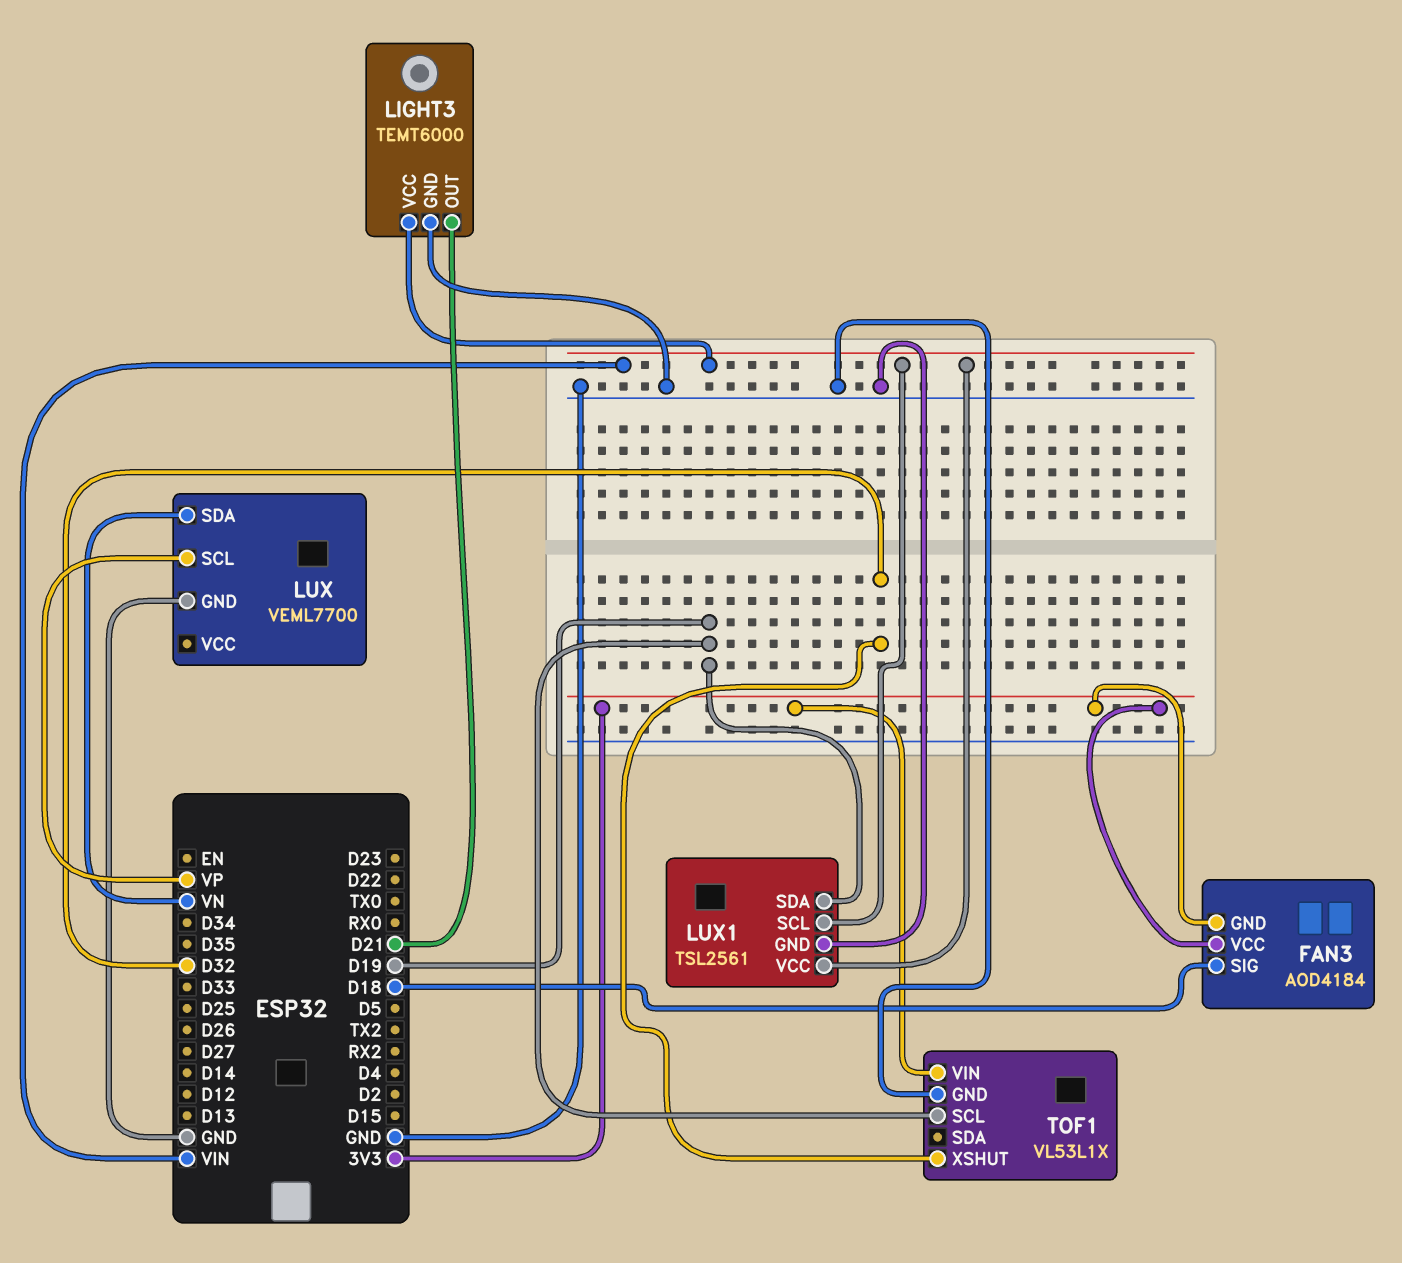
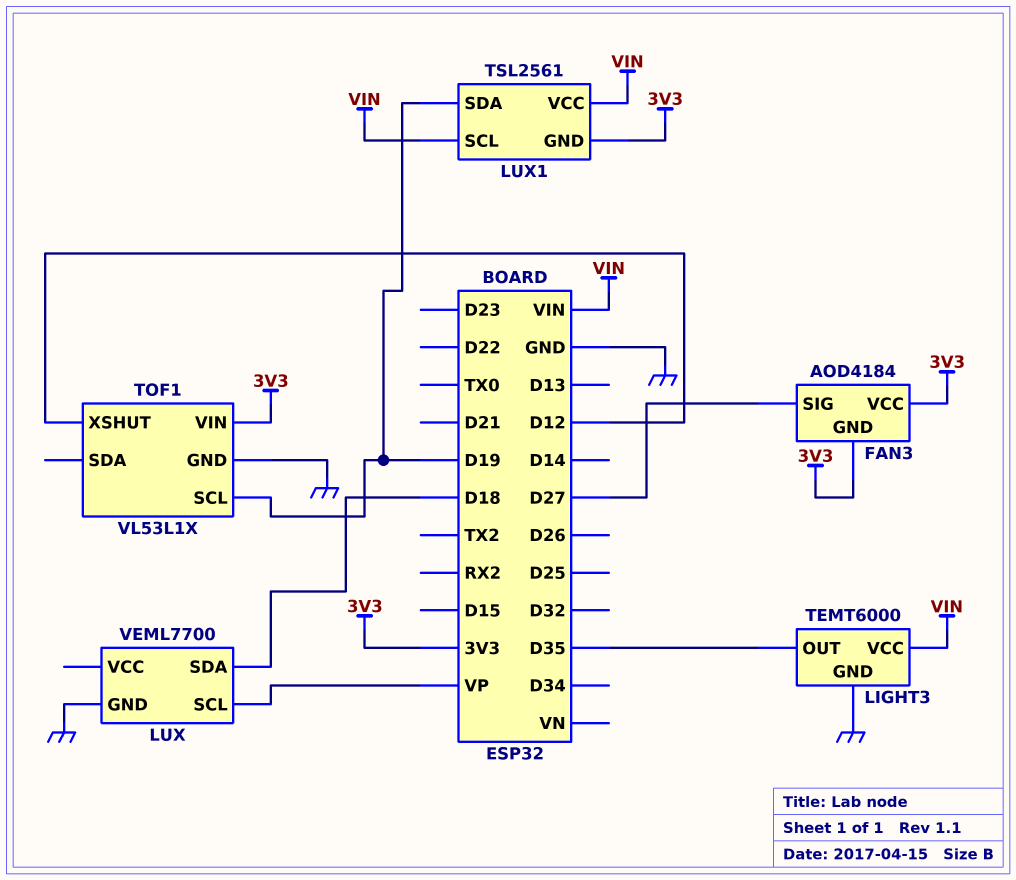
FAN3 pin SIG: D18 -> D27
LIGHT3 pin OUT: D21 -> D35
LUX pin SDA: VN -> D18
LUX1 pin GND: GND -> 3V3
TOF1 pin XSHUT: D32 -> D12

